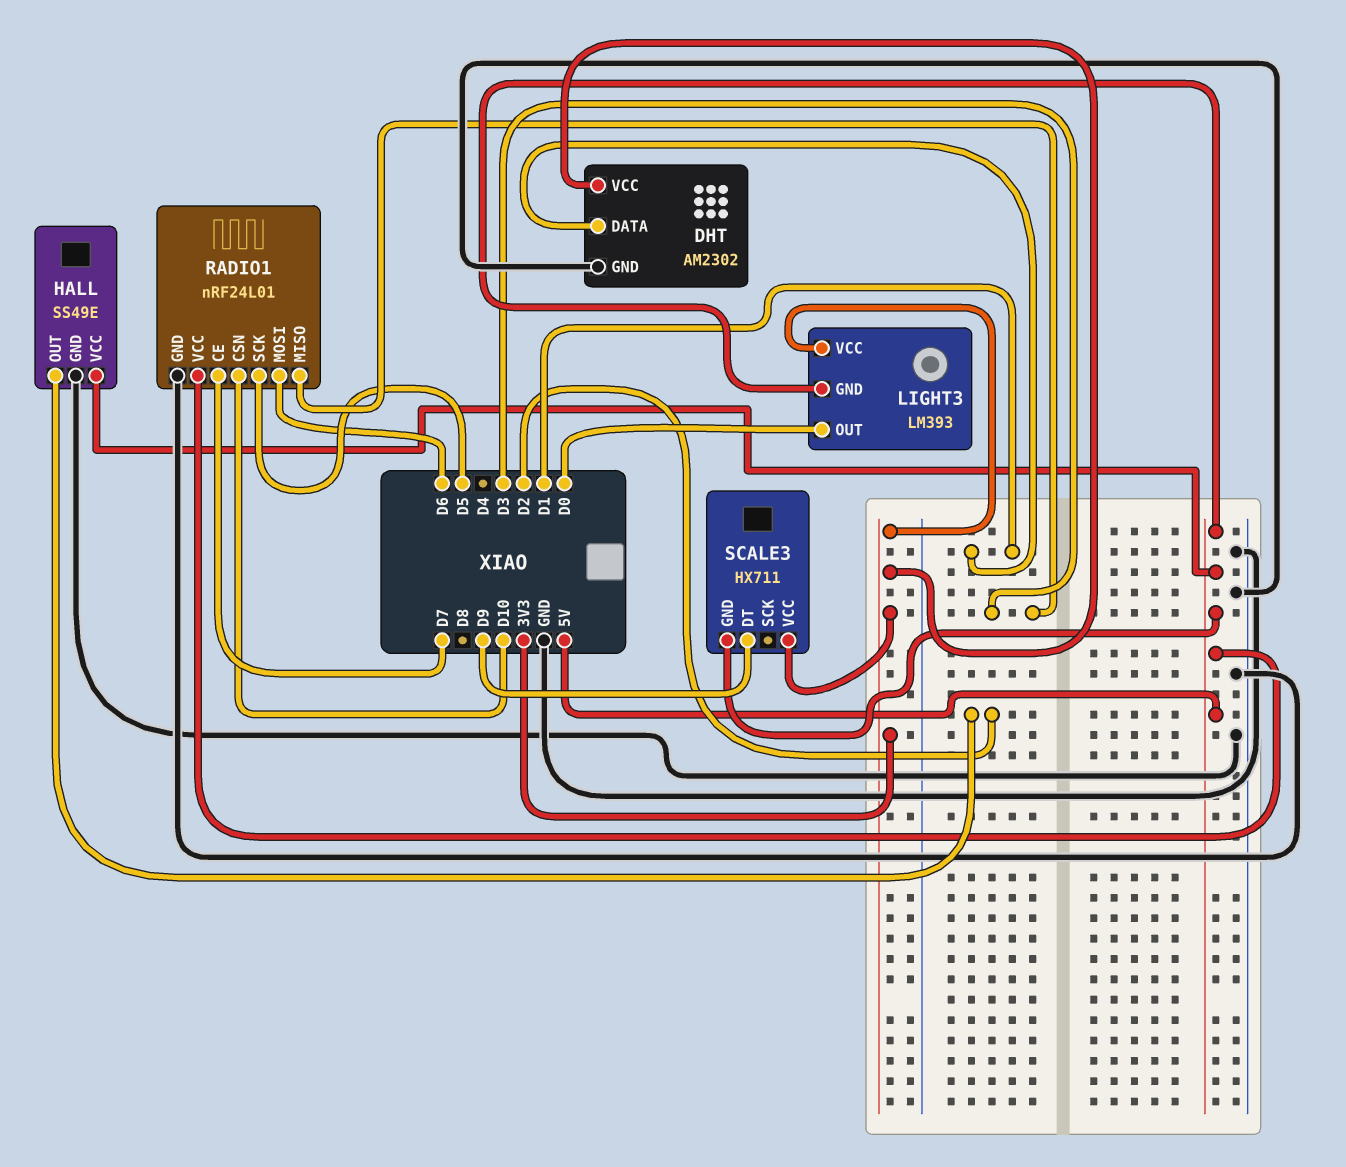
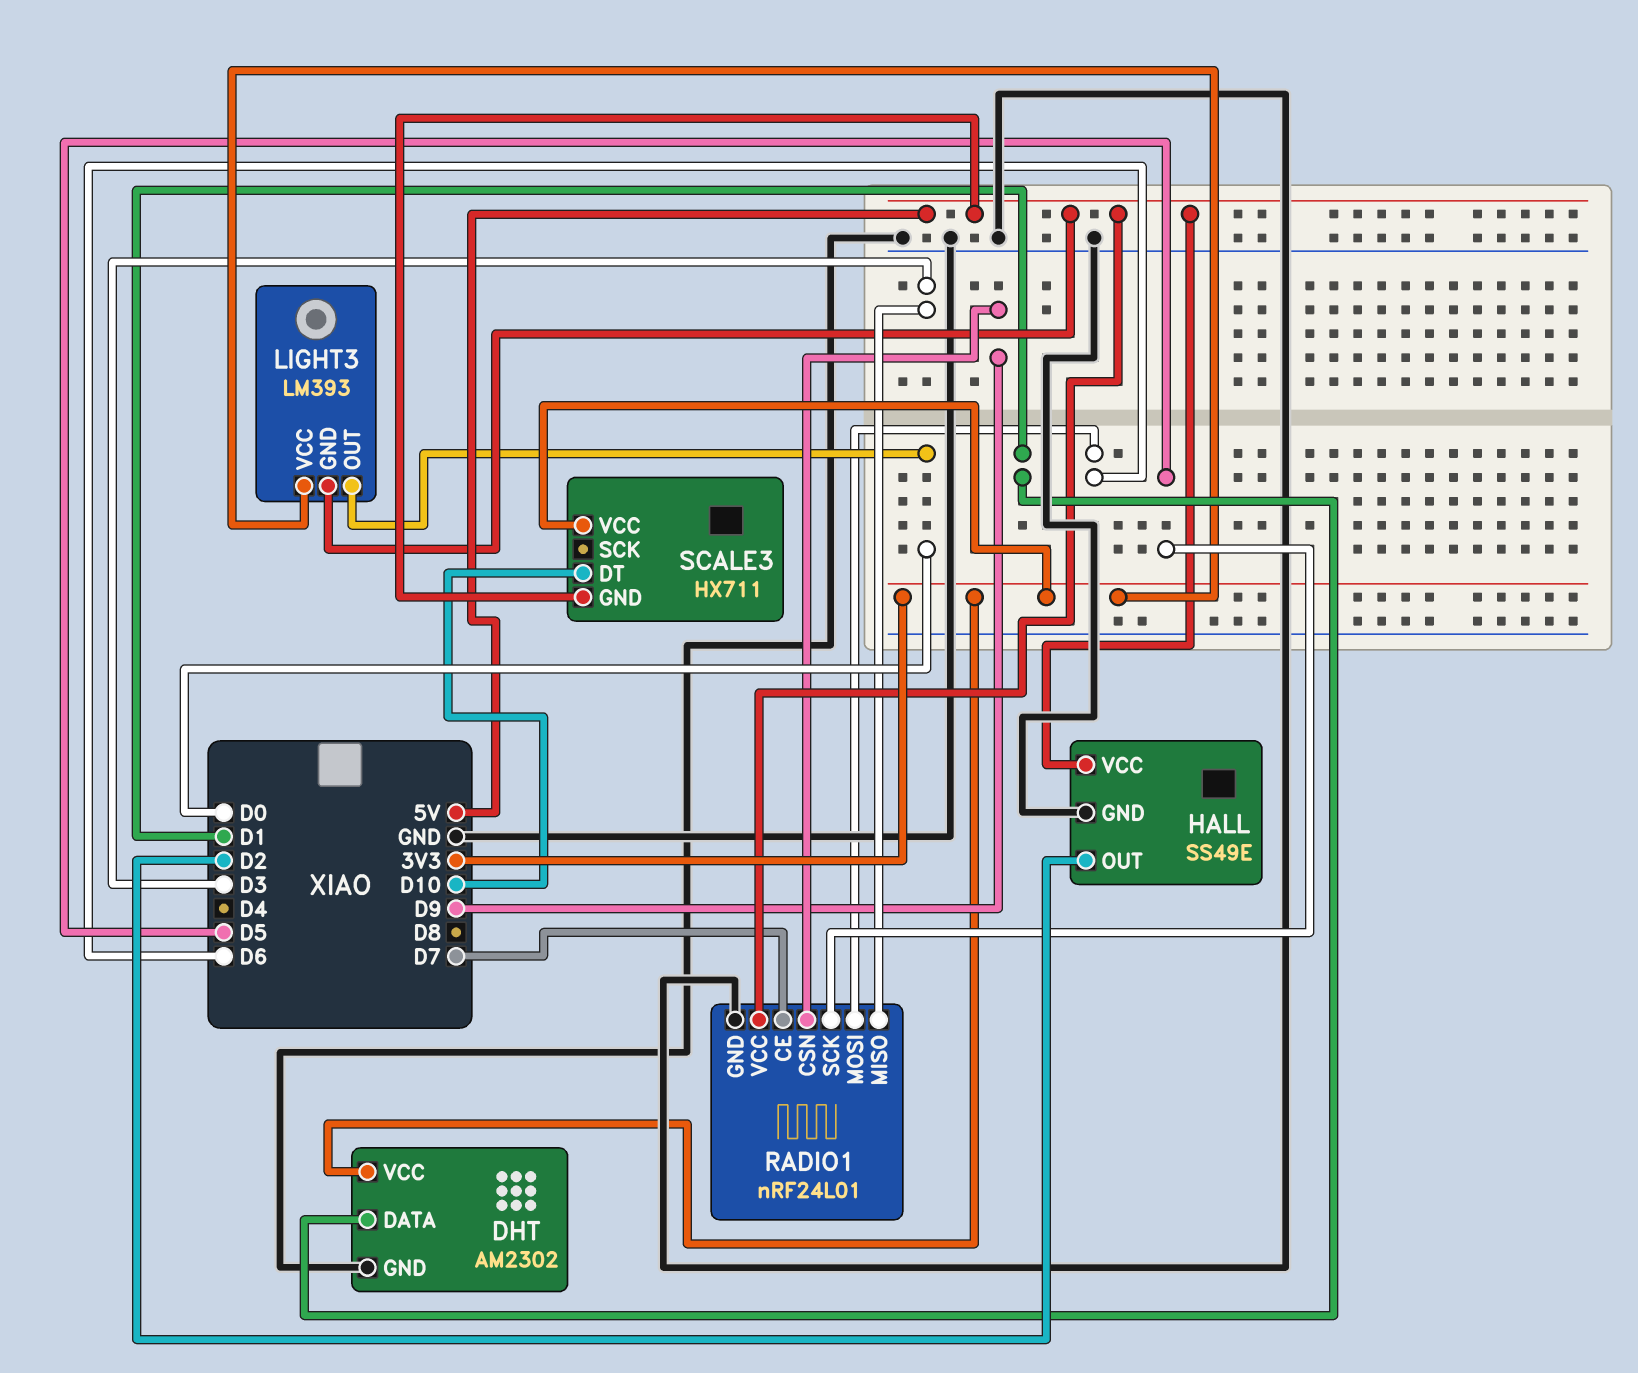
RADIO1 pin CSN: D10 -> D9
SCALE3 pin DT: D9 -> D10

